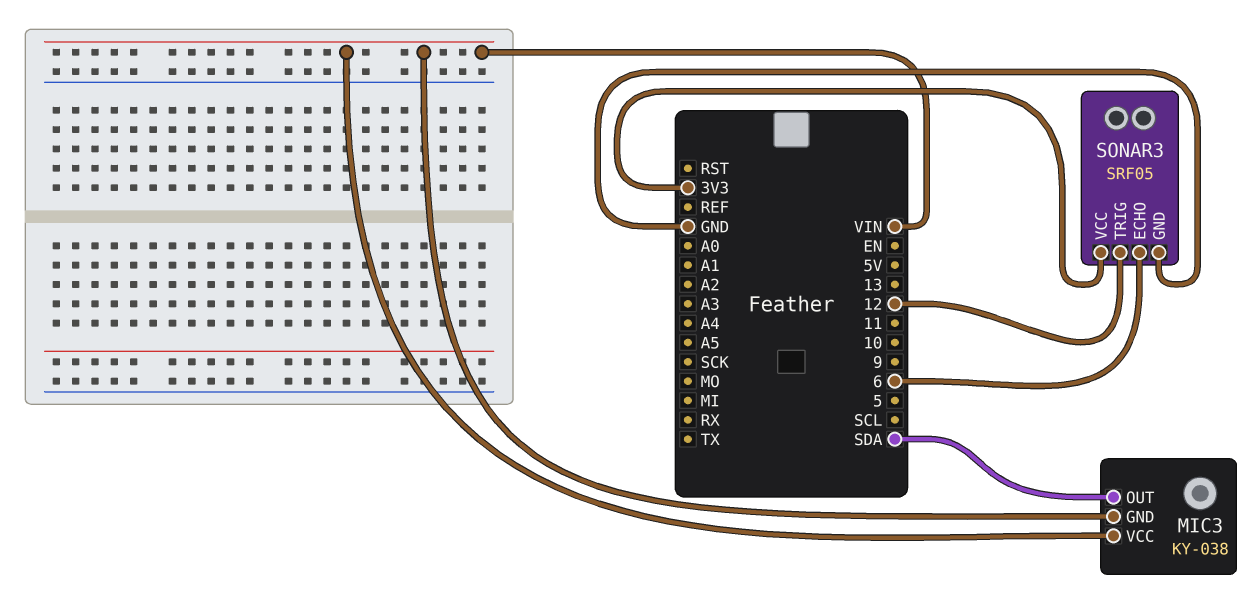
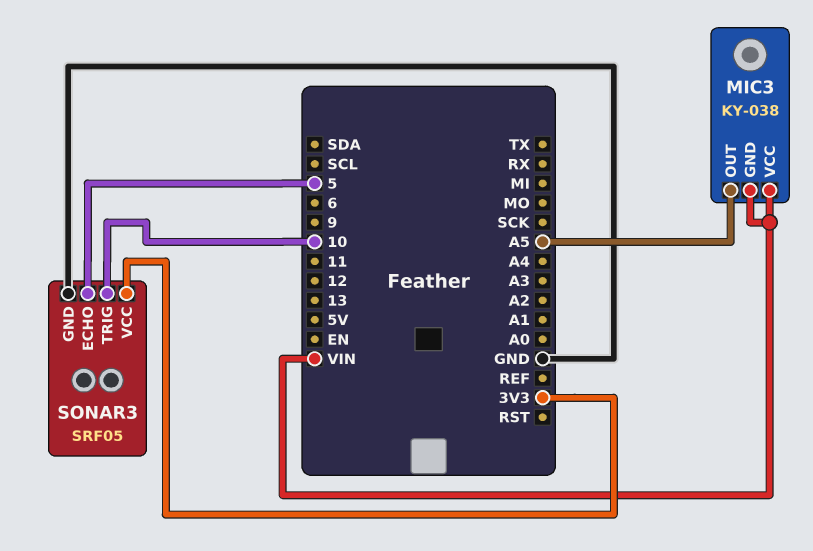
MIC3 pin OUT: SDA -> A5
SONAR3 pin ECHO: 6 -> 5
SONAR3 pin TRIG: 12 -> 10

